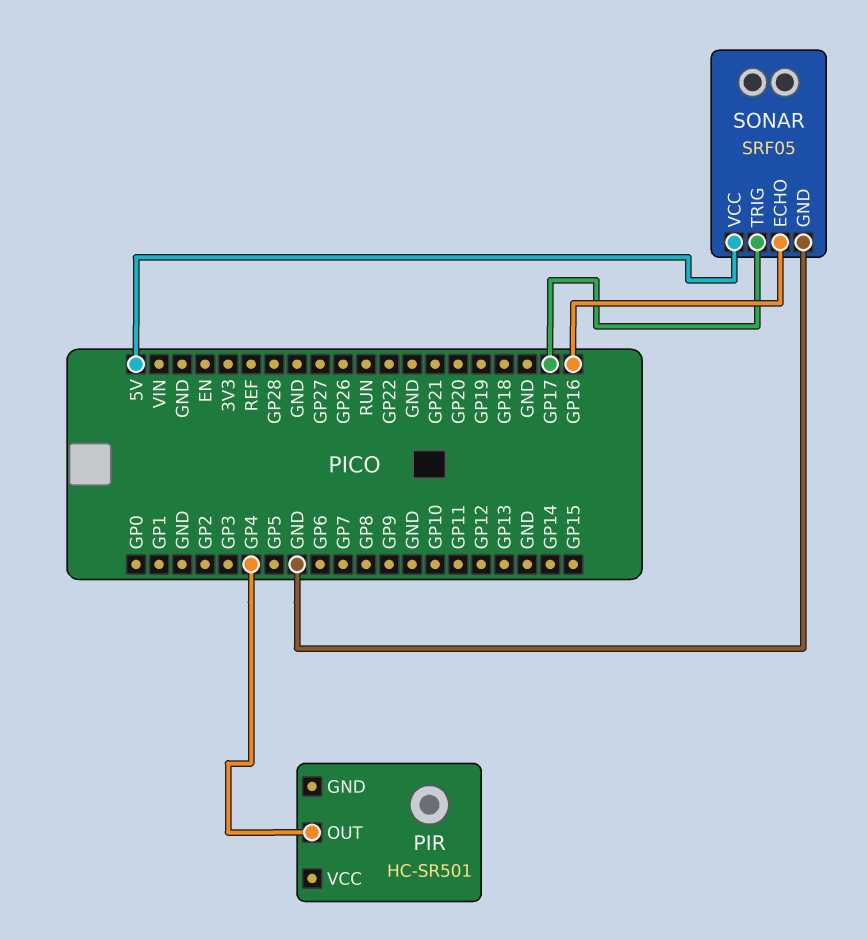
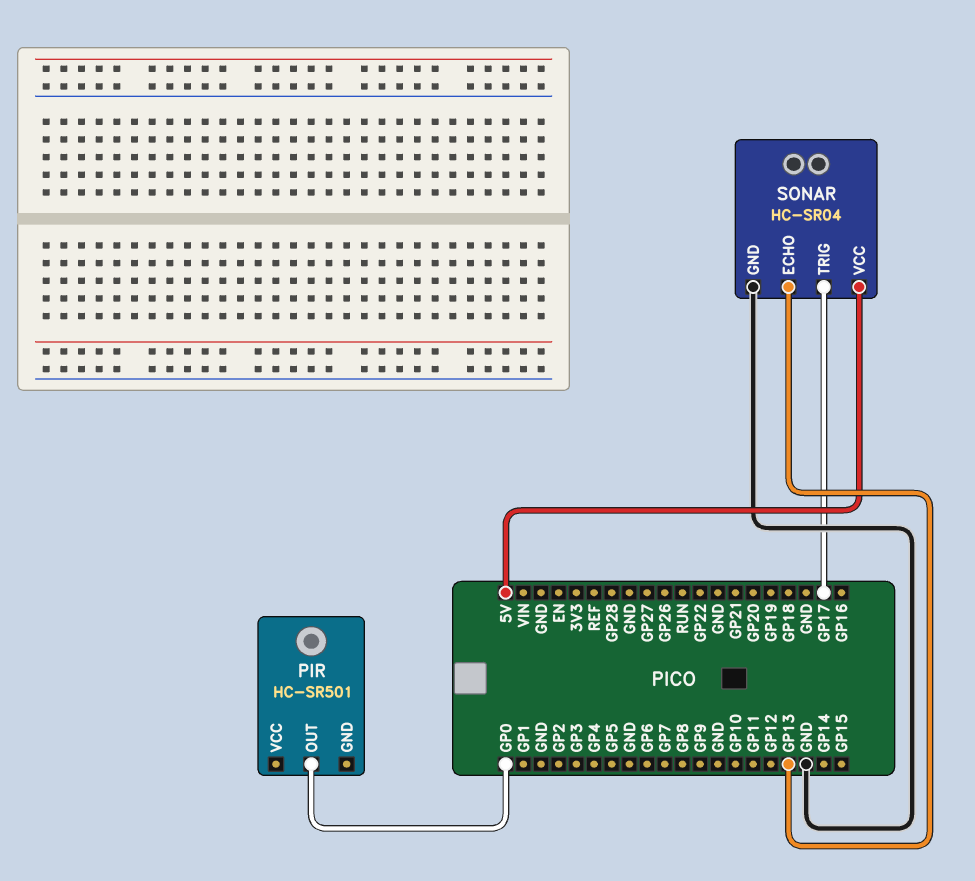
PIR pin OUT: GP4 -> GP0
SONAR: SRF05 -> HC-SR04
SONAR pin ECHO: GP16 -> GP13

